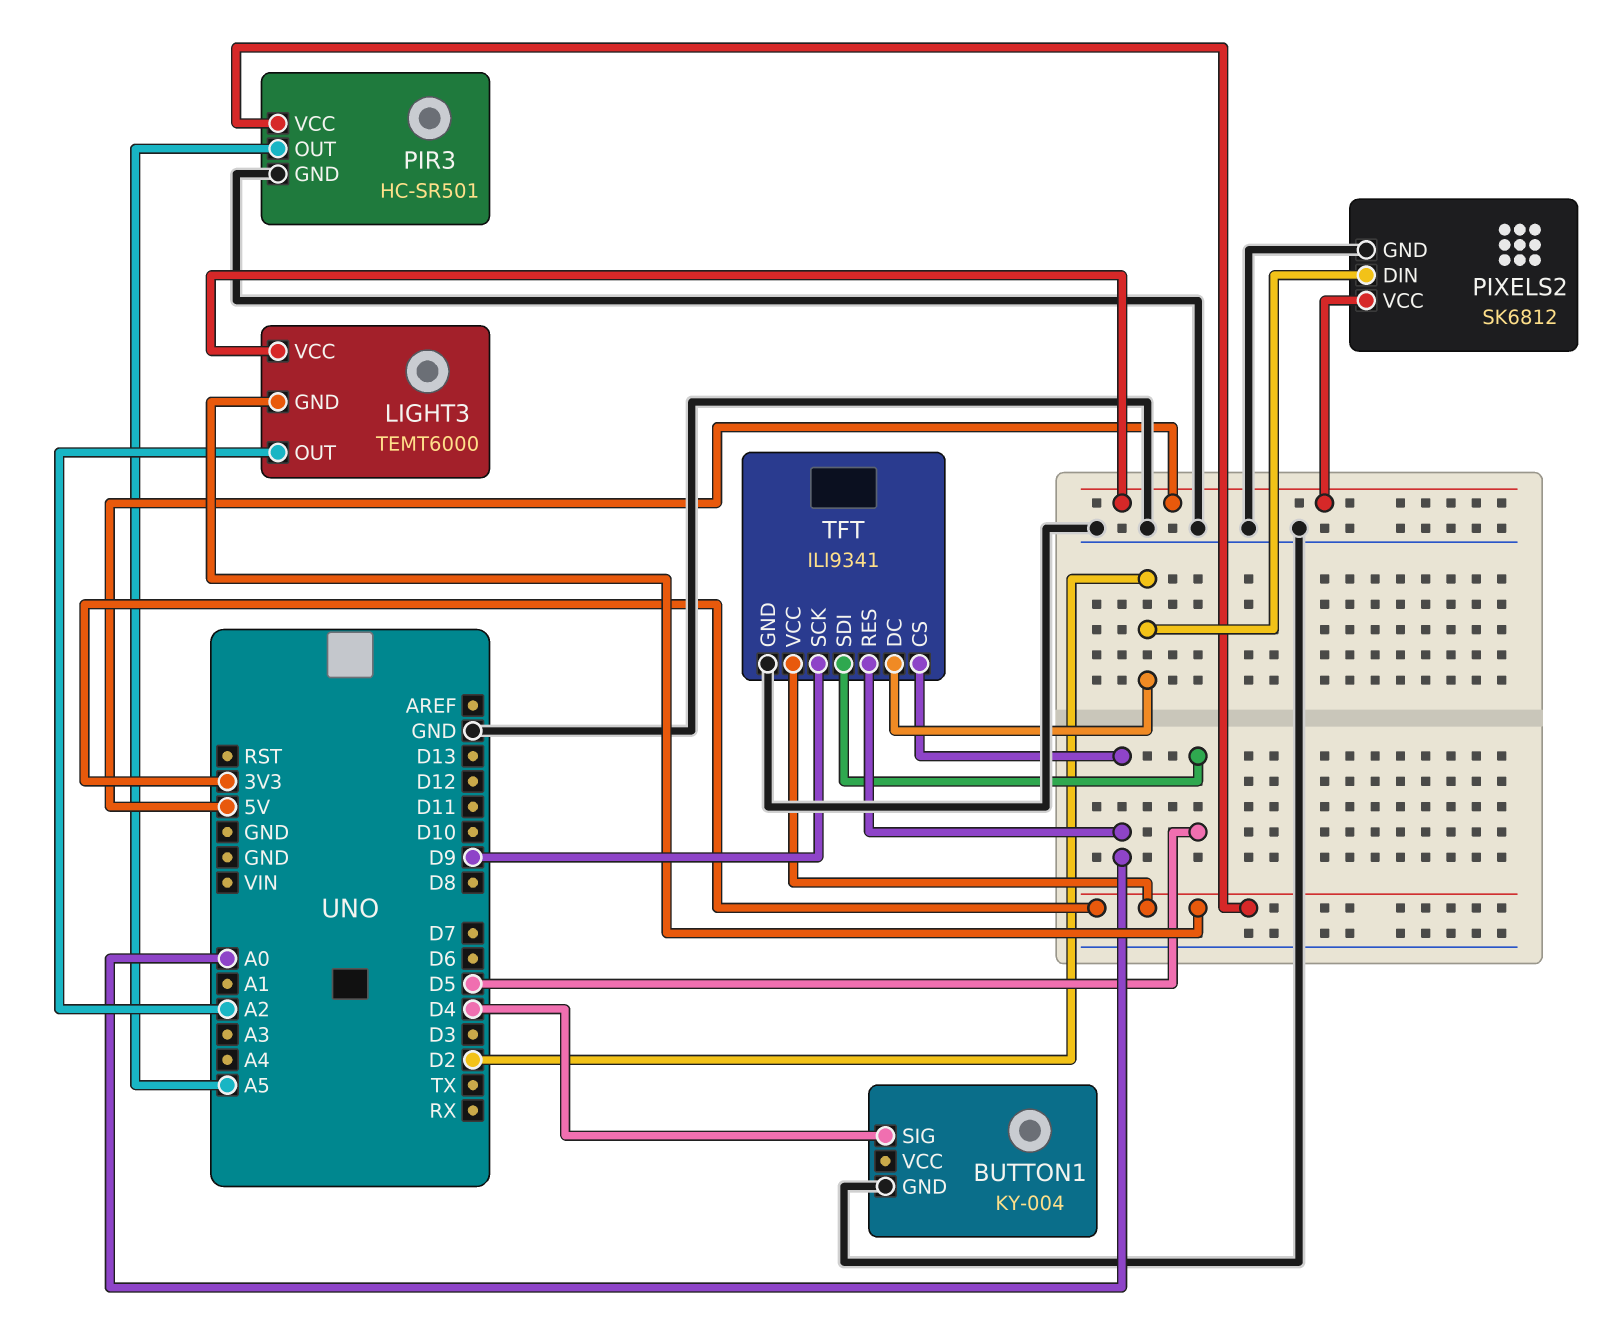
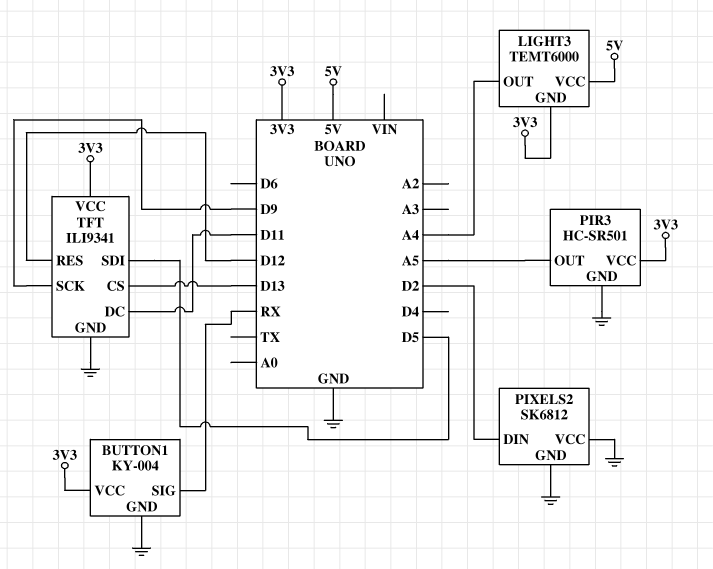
BUTTON1 pin SIG: D4 -> RX
BUTTON1 pin VCC: none -> 3V3
LIGHT3 pin OUT: A2 -> A4
PIXELS2 pin VCC: 5V -> GND
TFT pin CS: A0 -> D13
TFT pin DC: D2 -> D11
TFT pin RES: A0 -> D12

